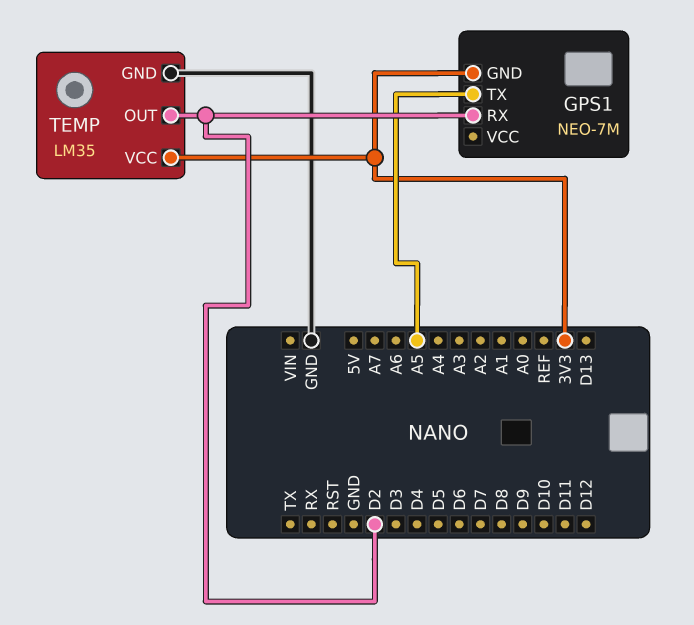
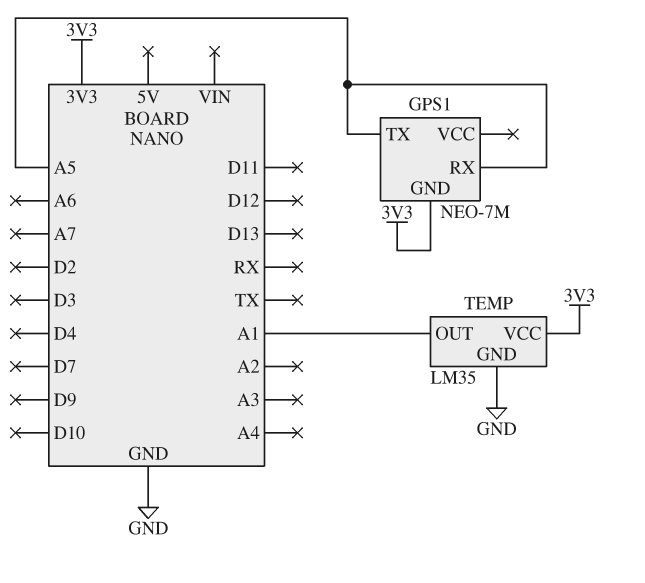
GPS1 pin RX: D2 -> A5
TEMP pin OUT: D2 -> A1

